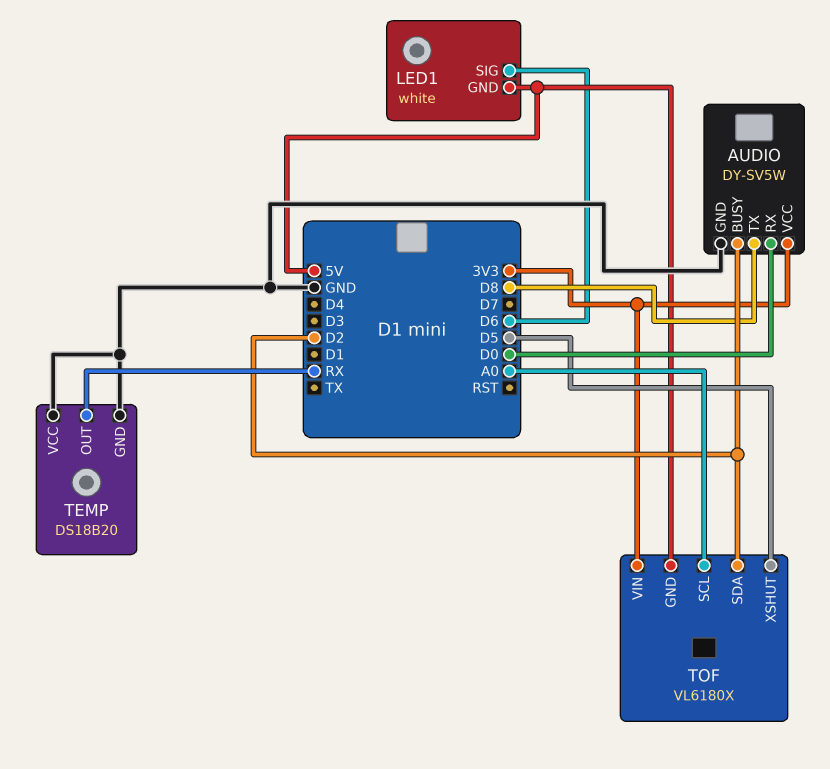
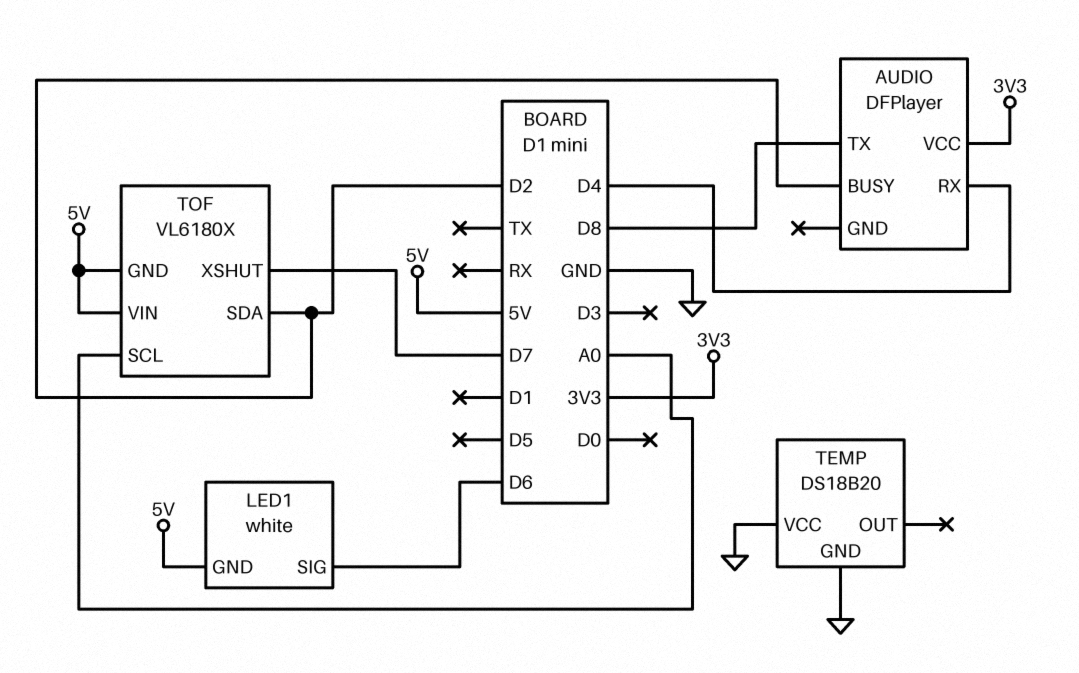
AUDIO: DY-SV5W -> DFPlayer
AUDIO pin GND: GND -> none
AUDIO pin RX: D0 -> D4
TEMP pin OUT: RX -> none
TOF pin VIN: 3V3 -> 5V
TOF pin XSHUT: D5 -> D7

